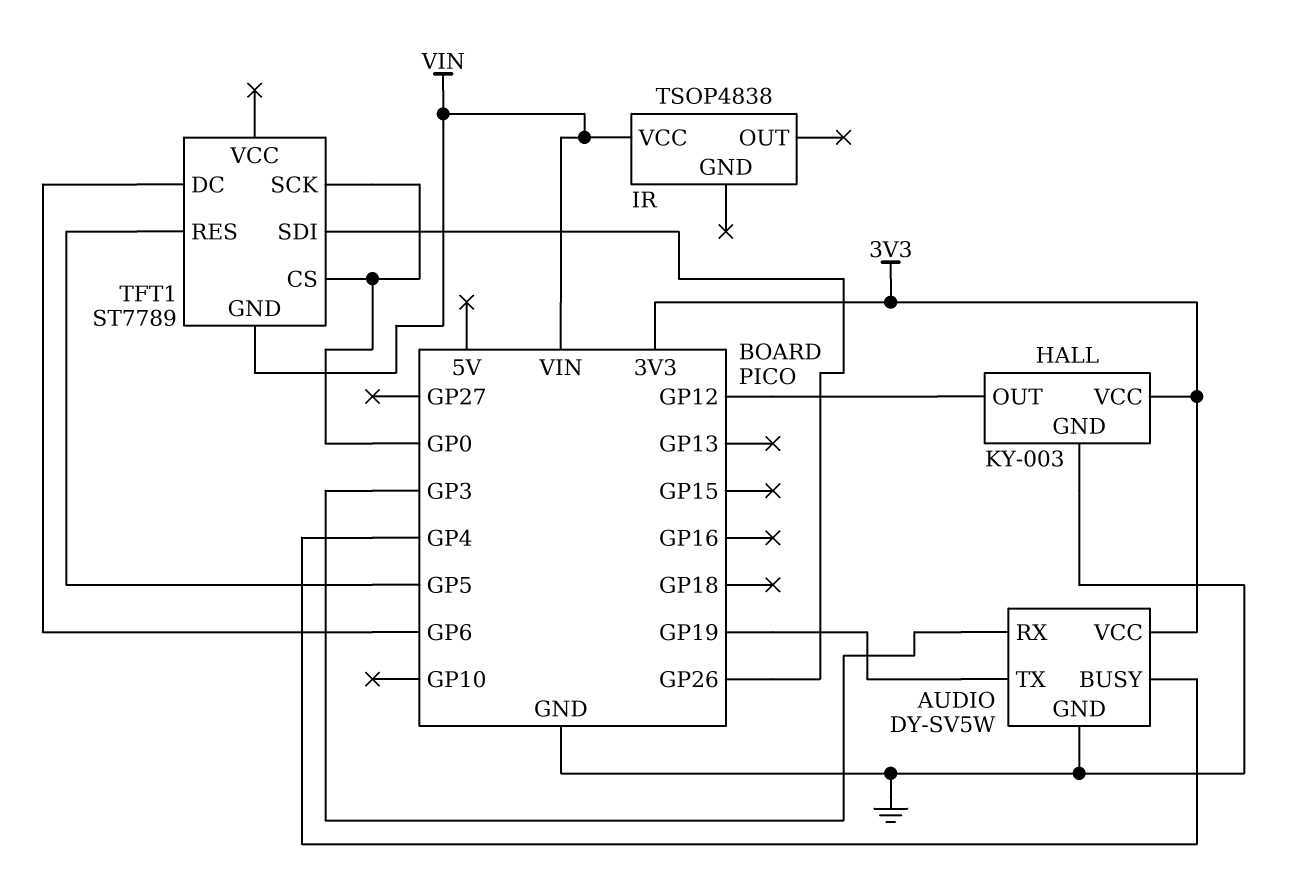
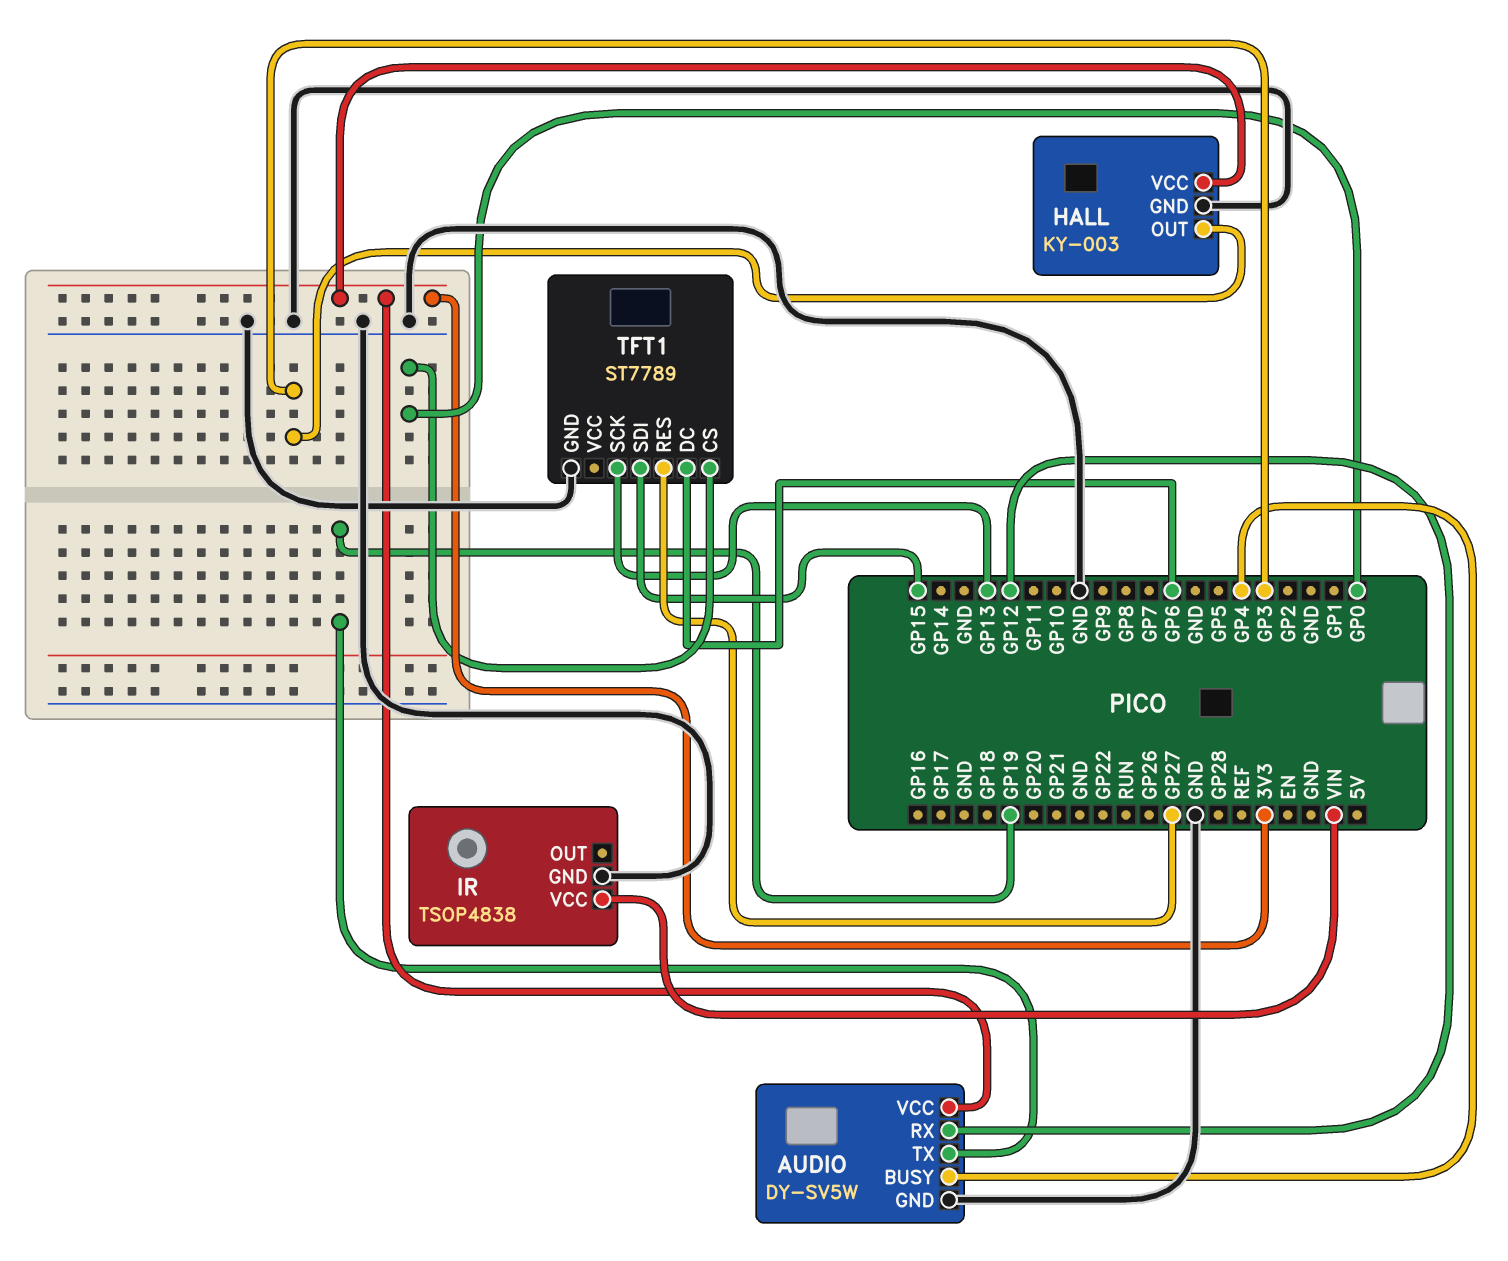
AUDIO pin RX: GP3 -> GP12
HALL pin OUT: GP12 -> GP3
IR pin GND: none -> GND
TFT1 pin GND: VIN -> GND
TFT1 pin RES: GP5 -> GP27
TFT1 pin SCK: GP0 -> GP13
TFT1 pin SDI: GP26 -> GP15

